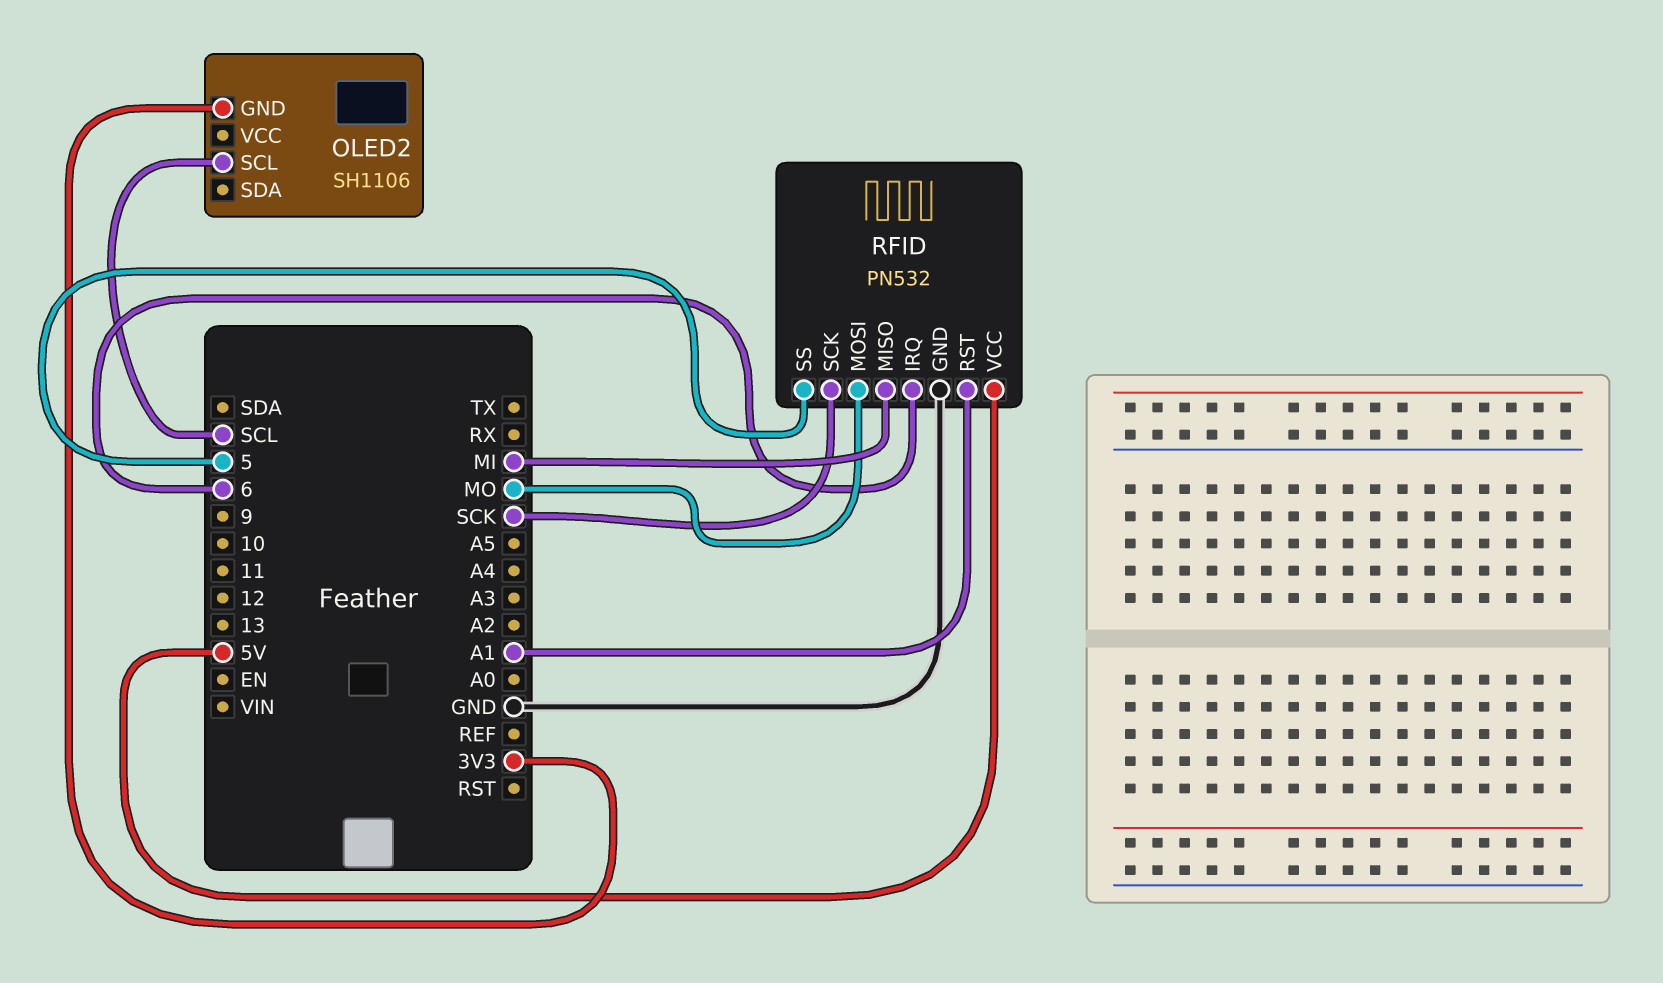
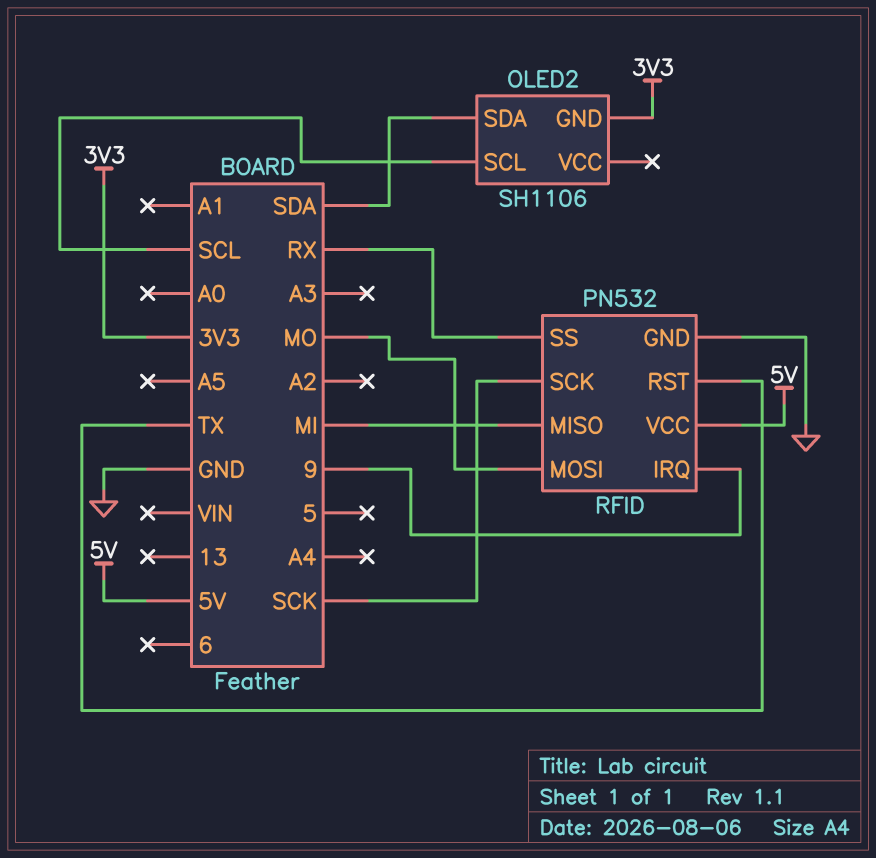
OLED2 pin SDA: none -> SDA
RFID pin IRQ: 6 -> 9
RFID pin RST: A1 -> TX
RFID pin SS: 5 -> RX

